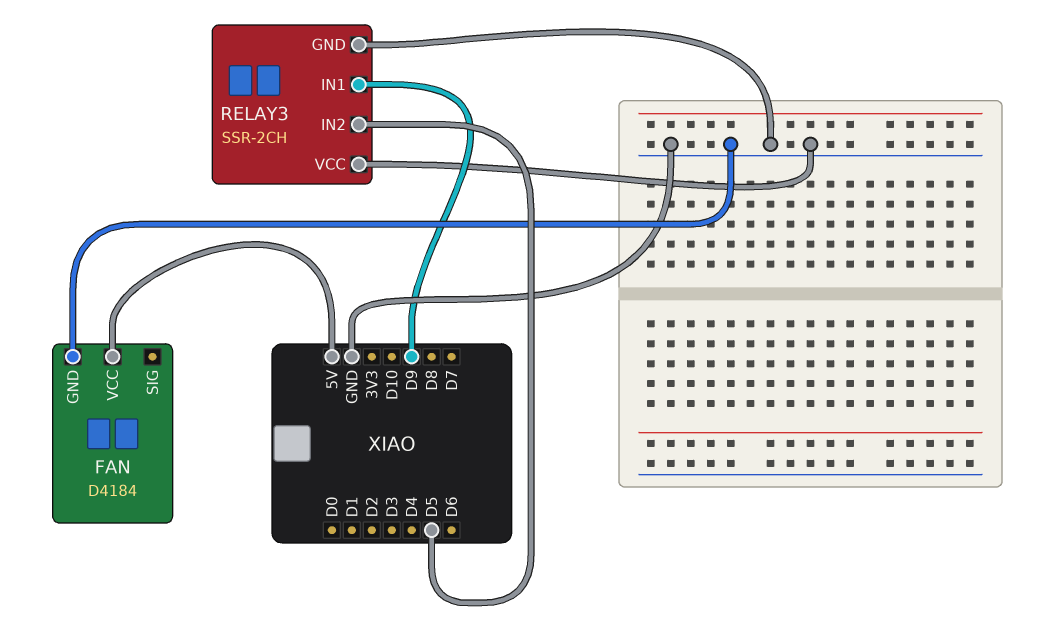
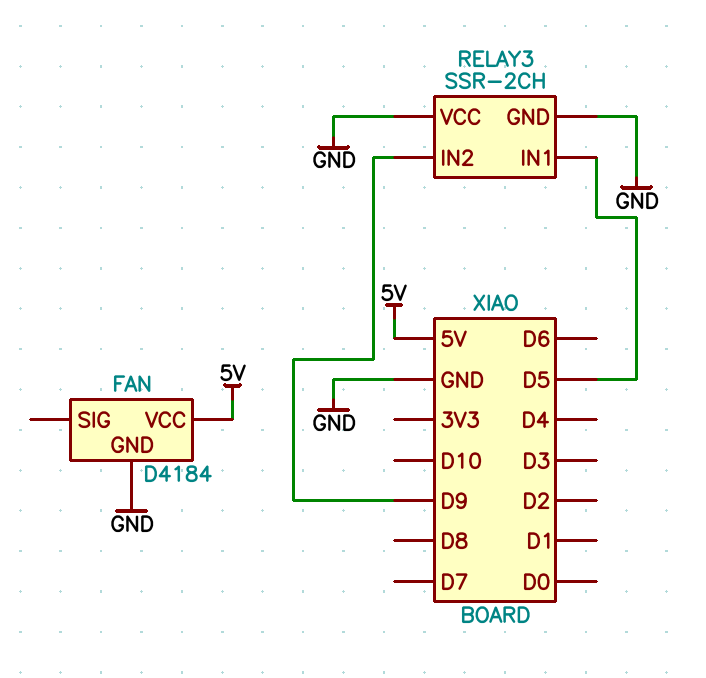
RELAY3 pin IN1: D9 -> D5
RELAY3 pin IN2: D5 -> D9

